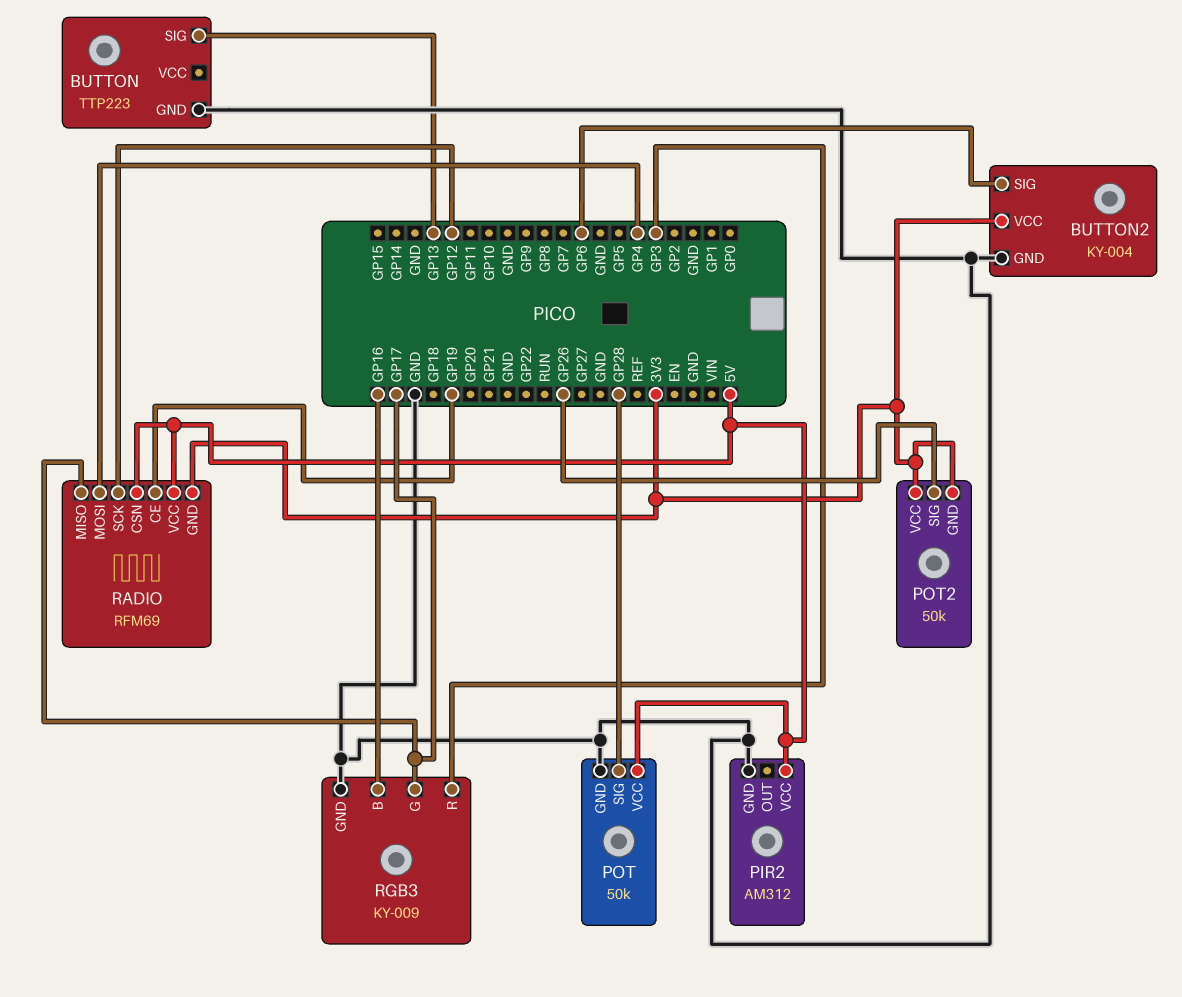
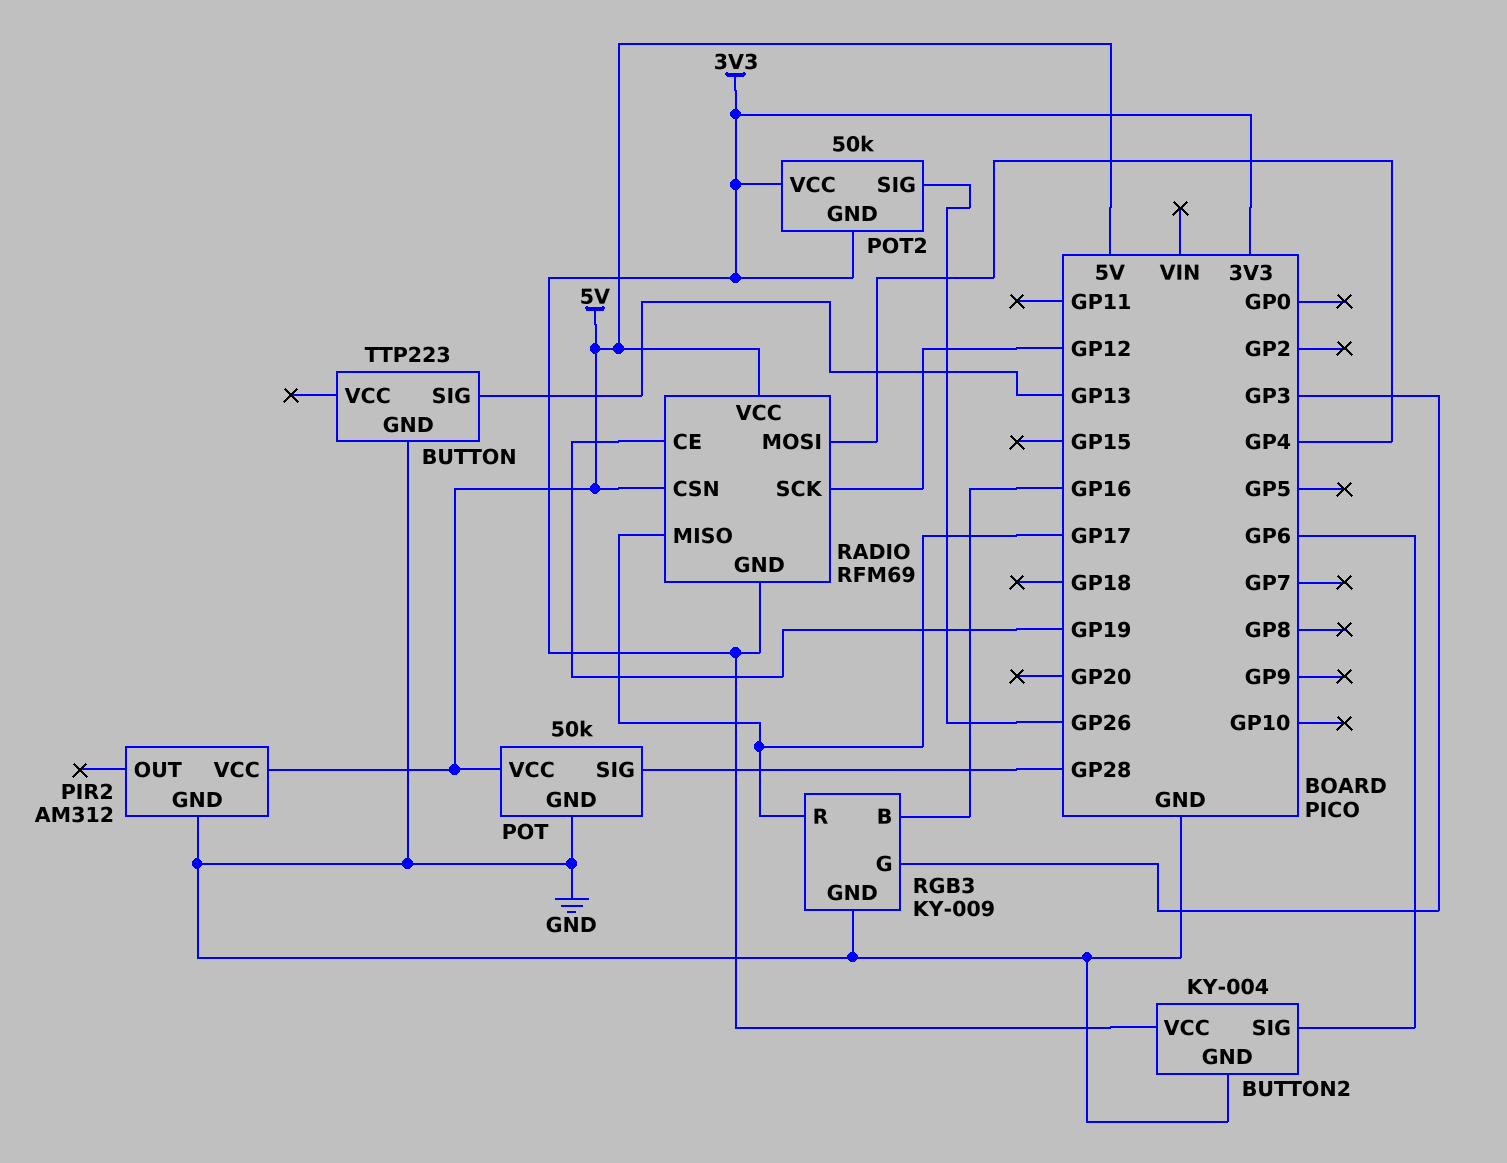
RGB3 pin G: GP17 -> GP3
RGB3 pin R: GP3 -> GP17

